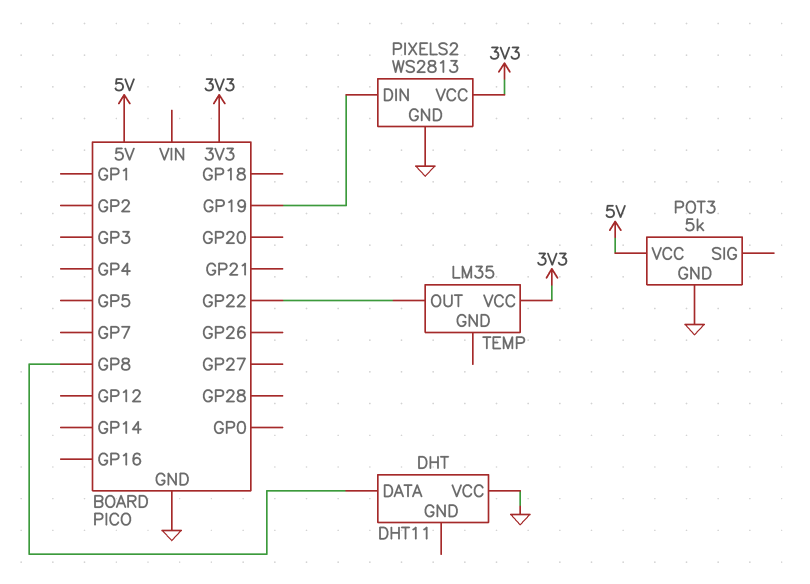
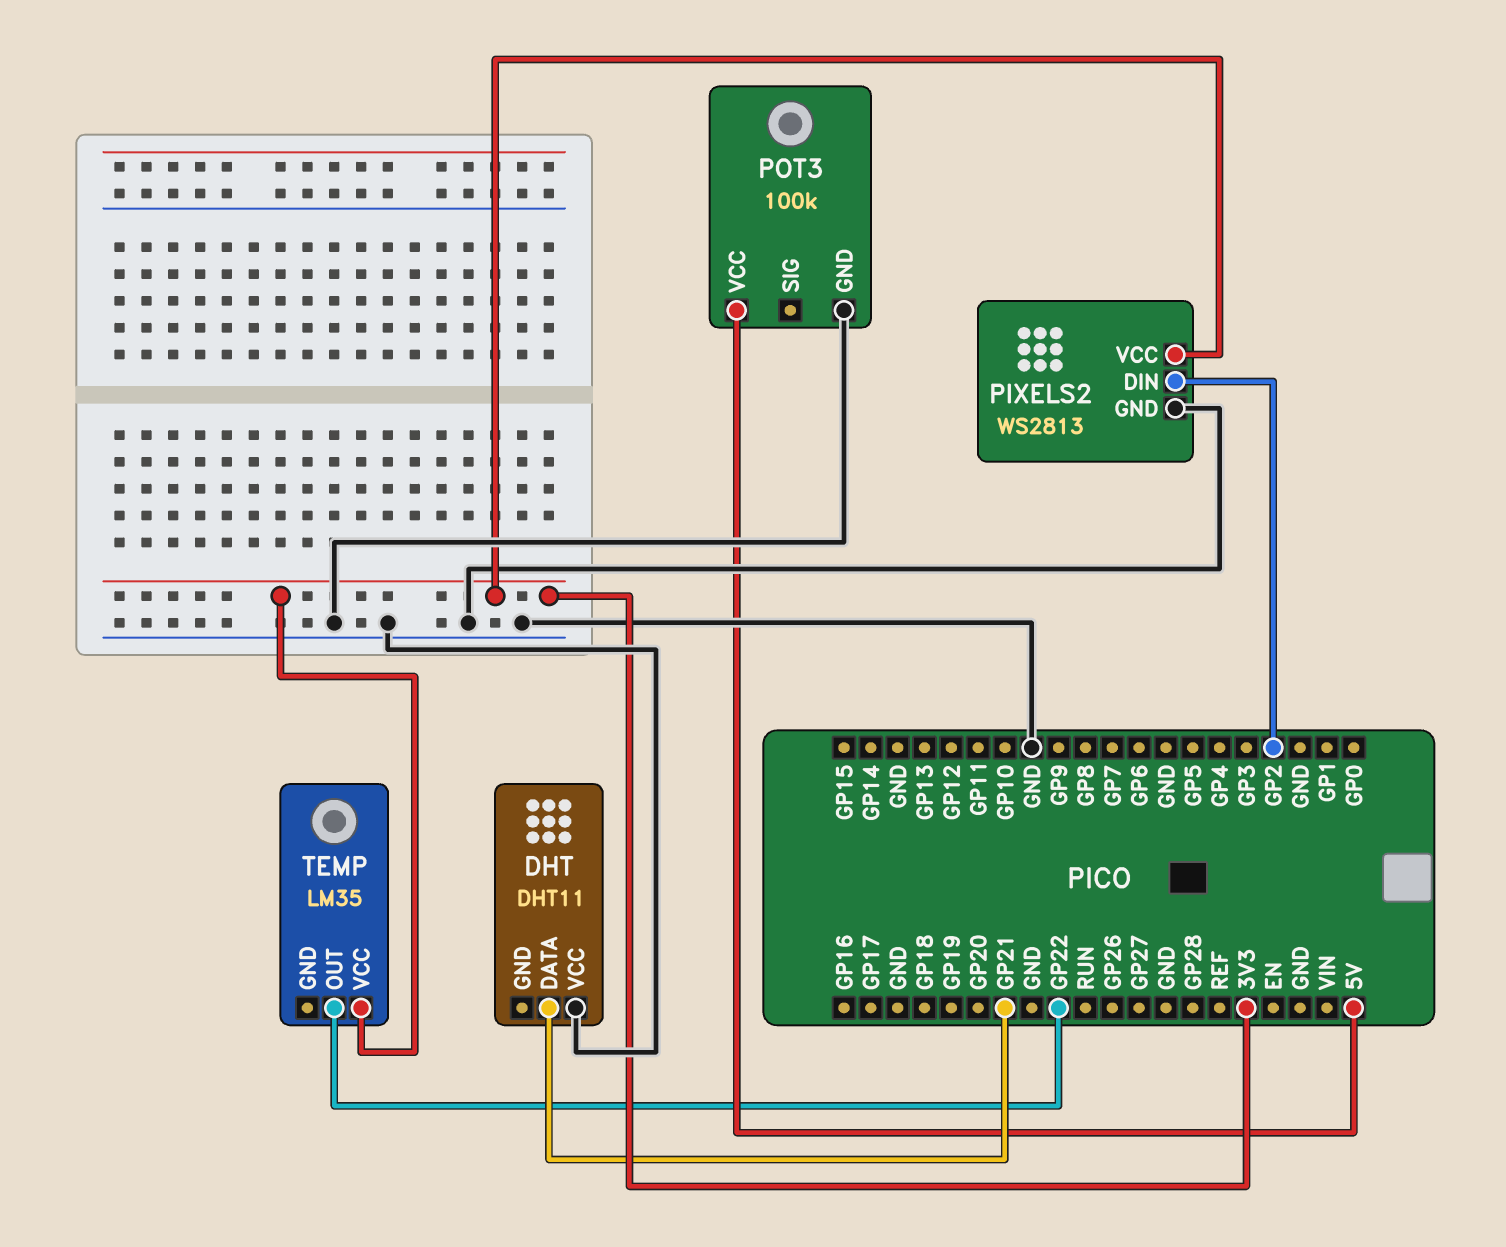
DHT pin DATA: GP8 -> GP21
PIXELS2 pin DIN: GP19 -> GP2
POT3: 5k -> 100k

